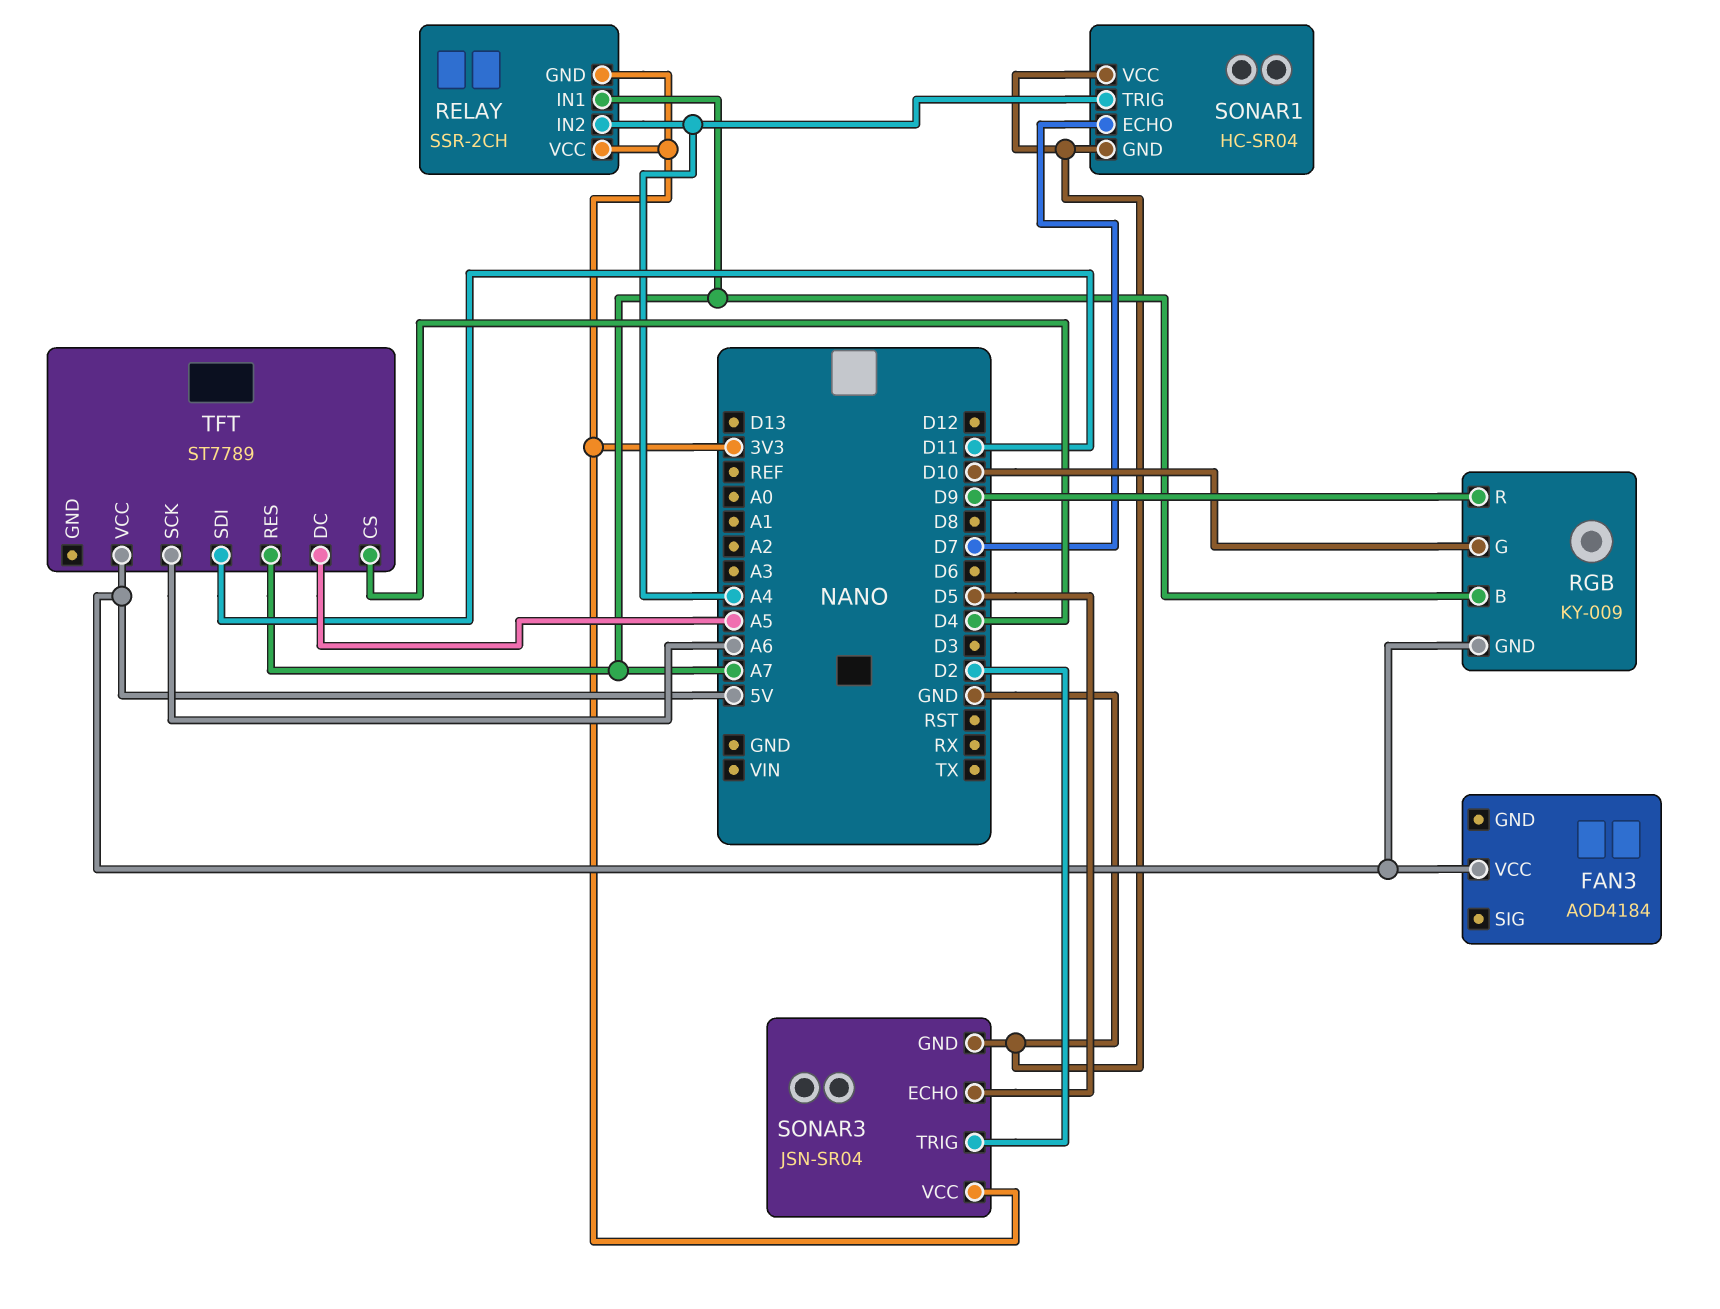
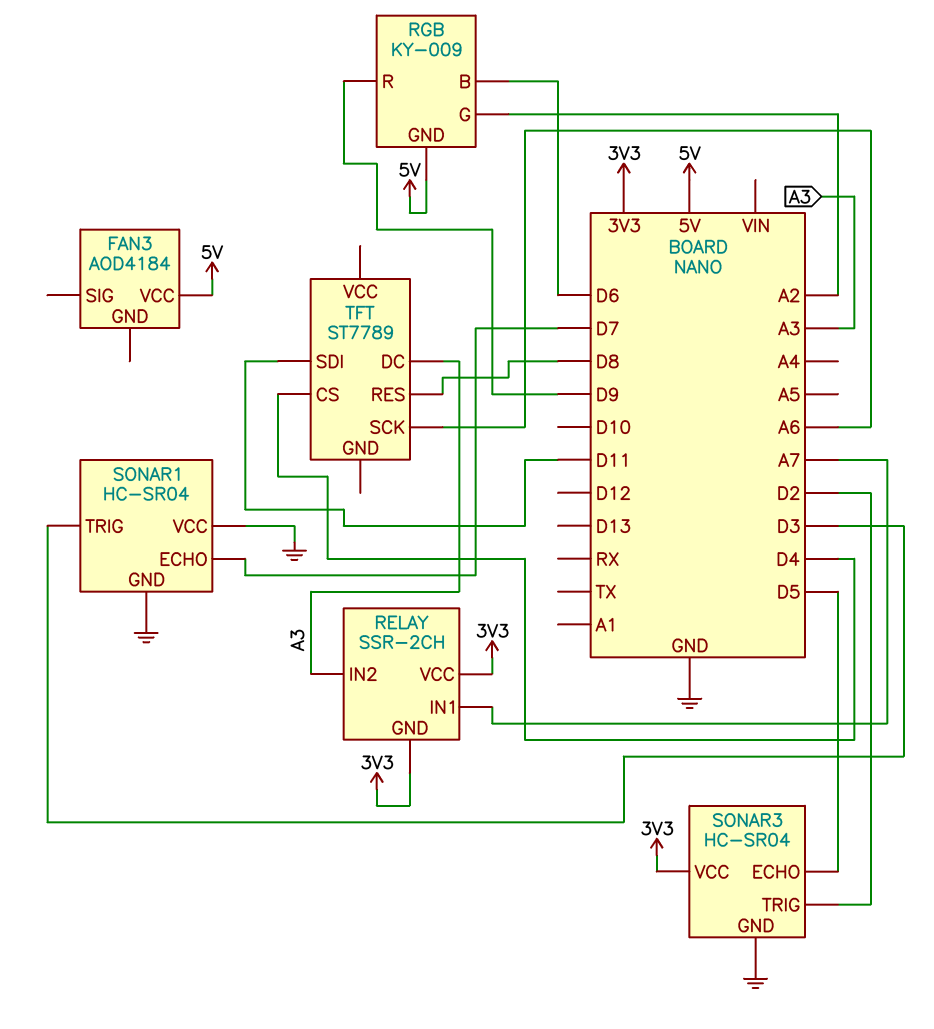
RELAY pin IN2: A4 -> A3
RGB pin B: A7 -> D6
RGB pin G: D10 -> A2
SONAR1 pin TRIG: A4 -> D3
SONAR3: JSN-SR04 -> HC-SR04
TFT pin DC: A5 -> A3
TFT pin RES: A7 -> D8
TFT pin VCC: 5V -> none

